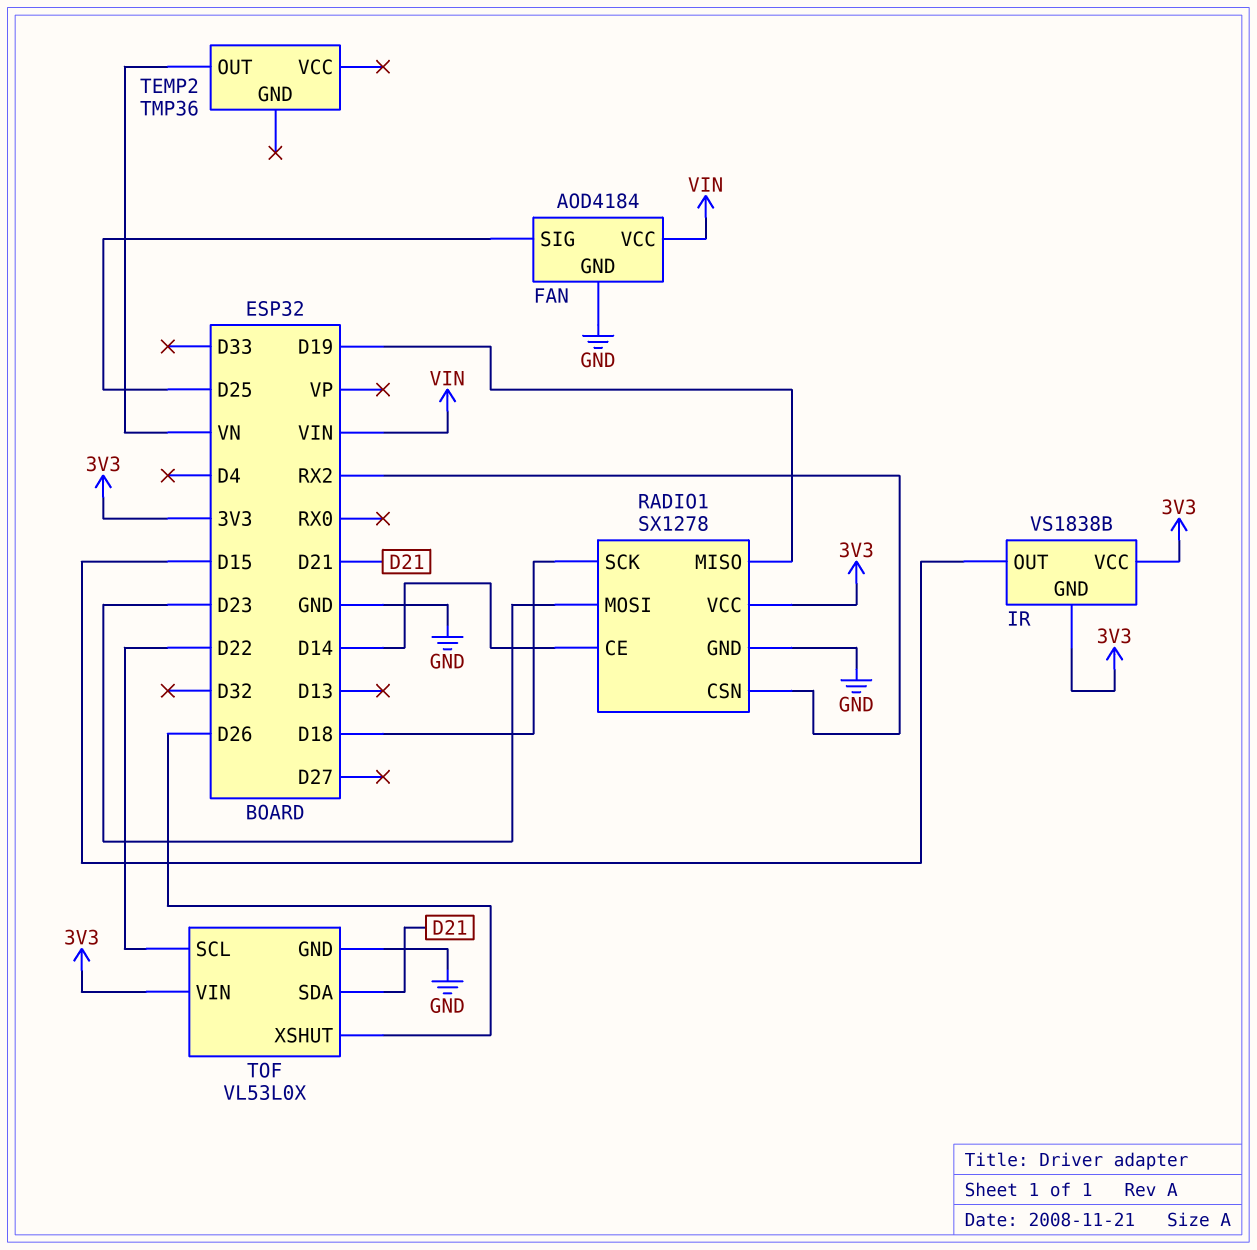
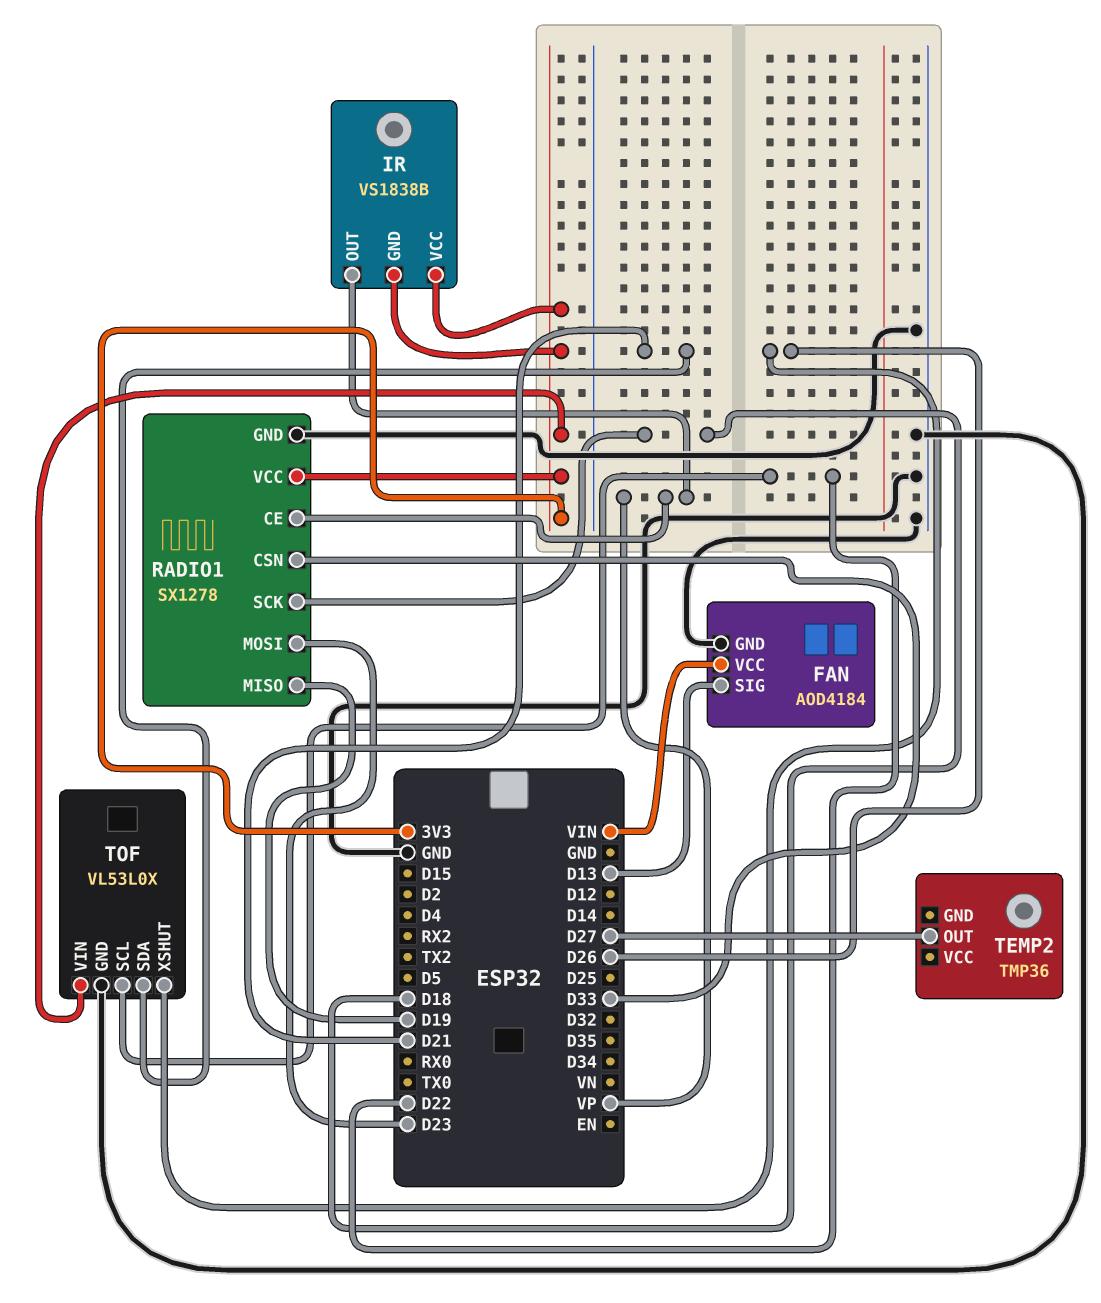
FAN pin SIG: D25 -> D13
IR pin OUT: D15 -> VP
RADIO1 pin CE: D14 -> VP
RADIO1 pin CSN: RX2 -> D33
TEMP2 pin OUT: VN -> D27

